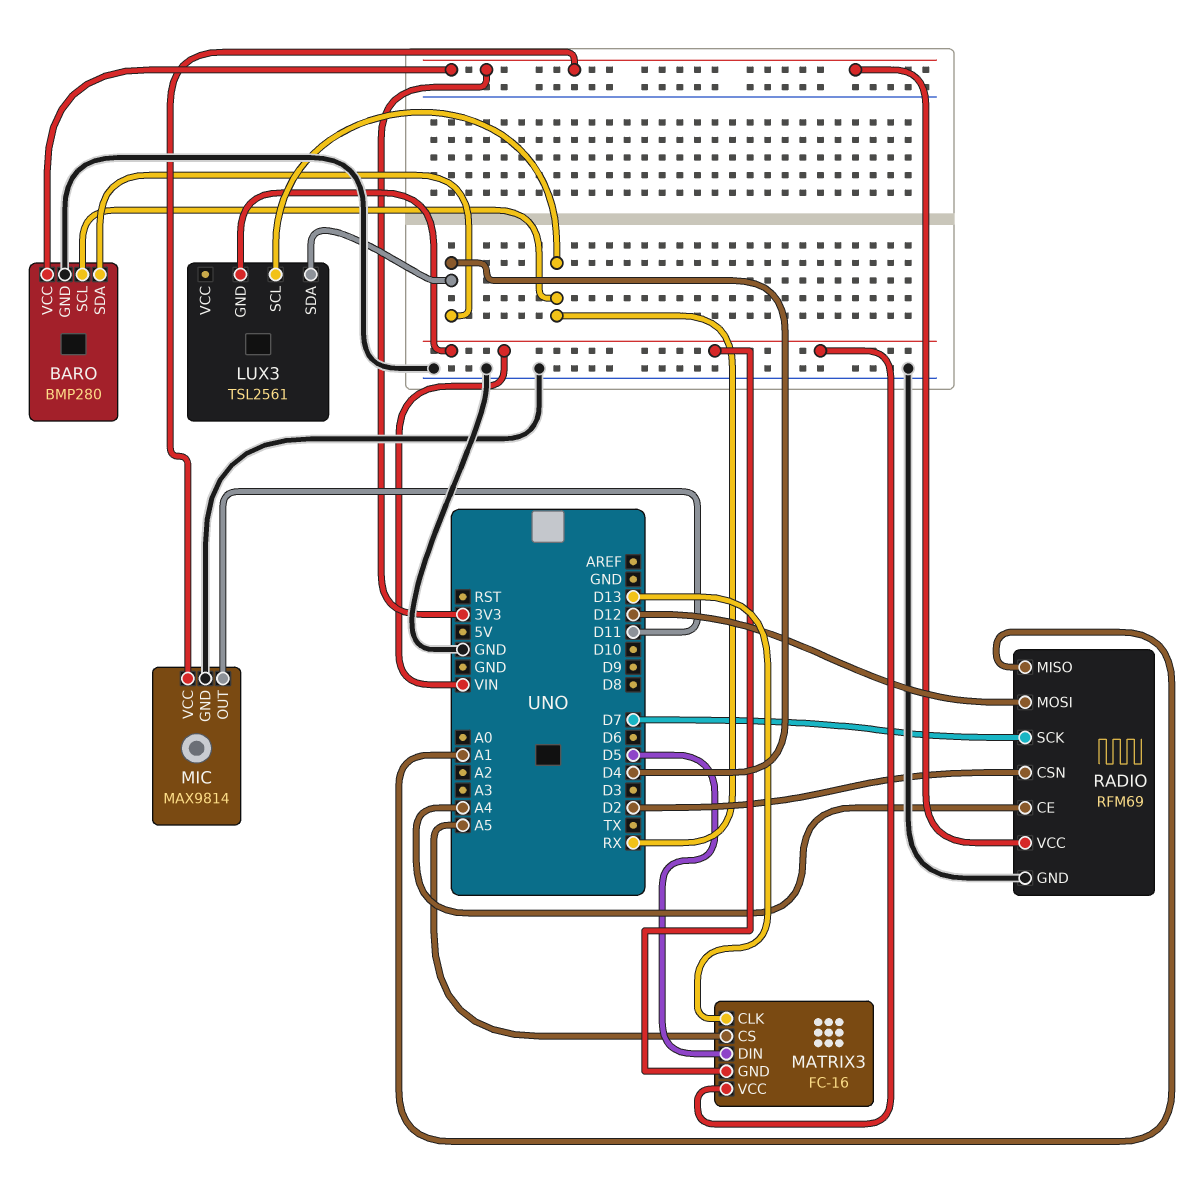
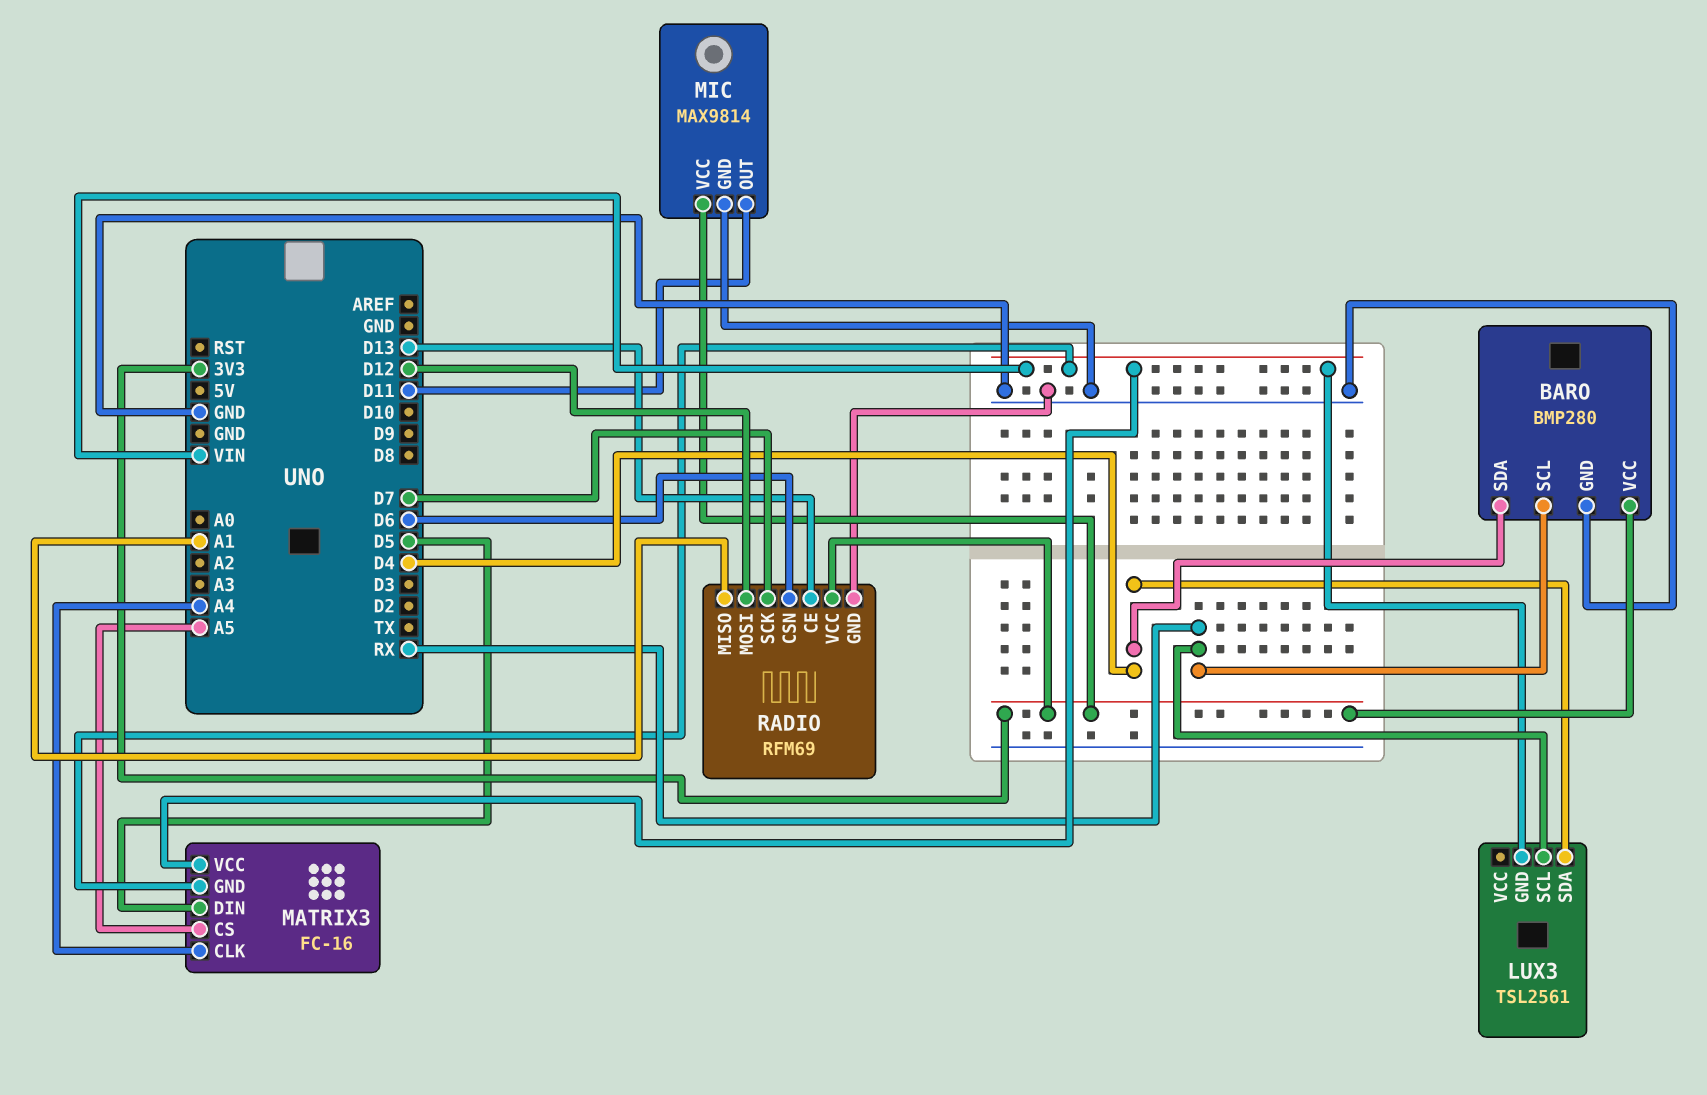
MATRIX3 pin CLK: D13 -> A4
RADIO pin CE: A4 -> D13
RADIO pin CSN: D2 -> D6

